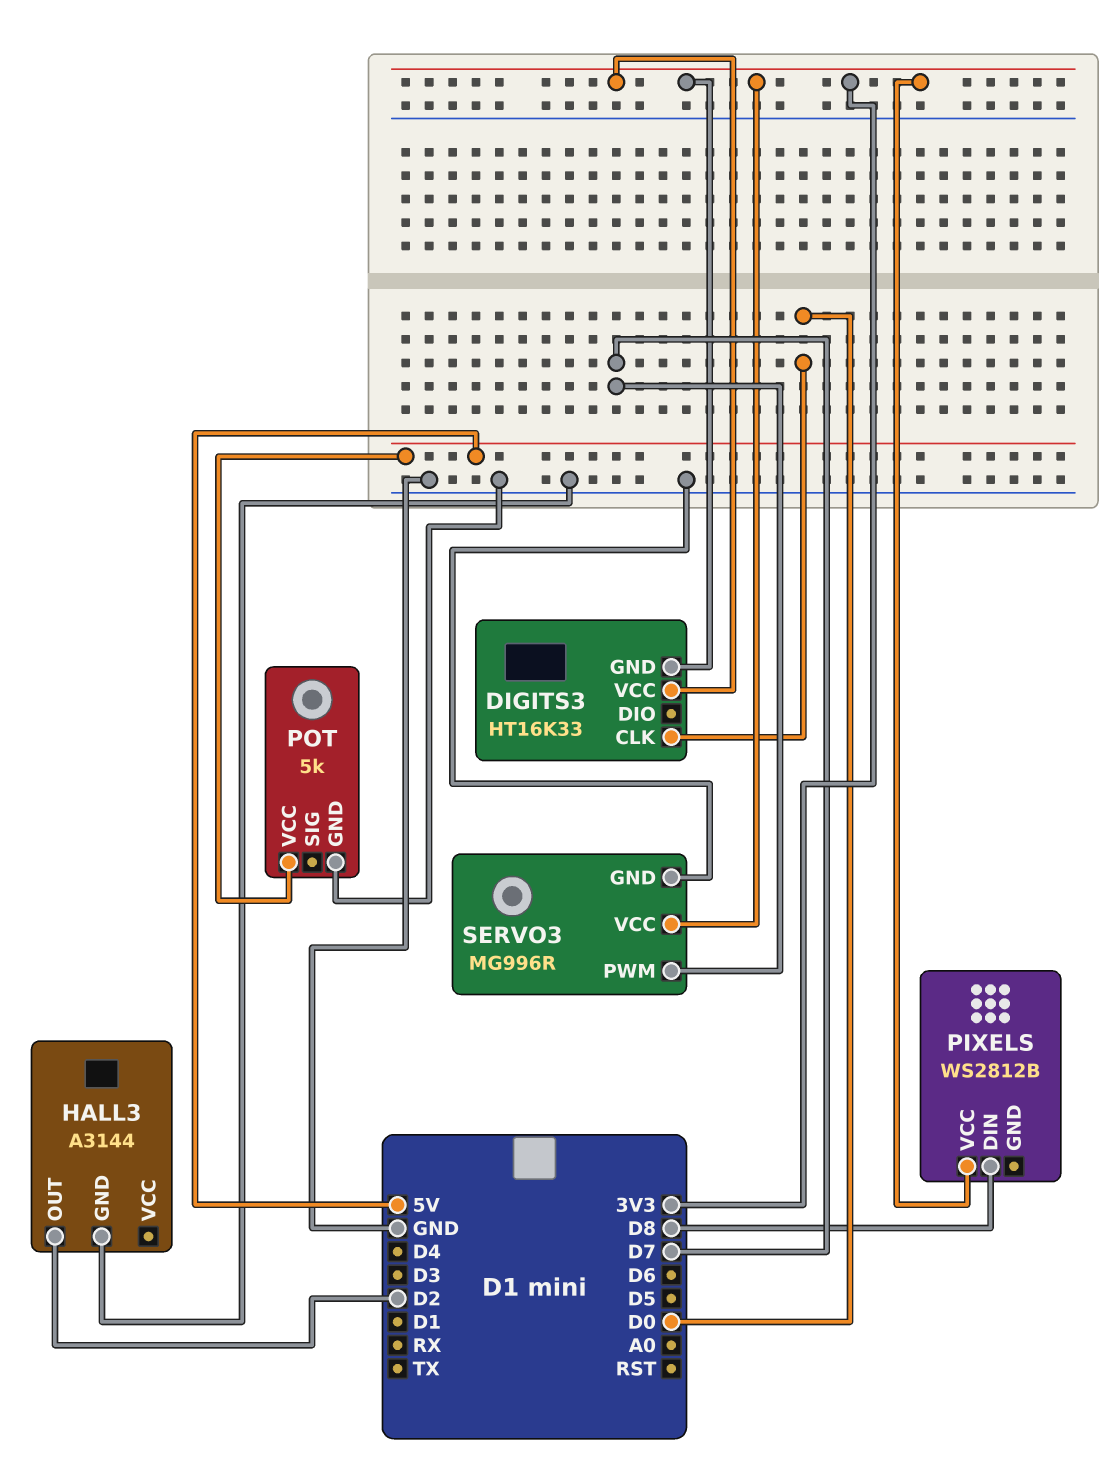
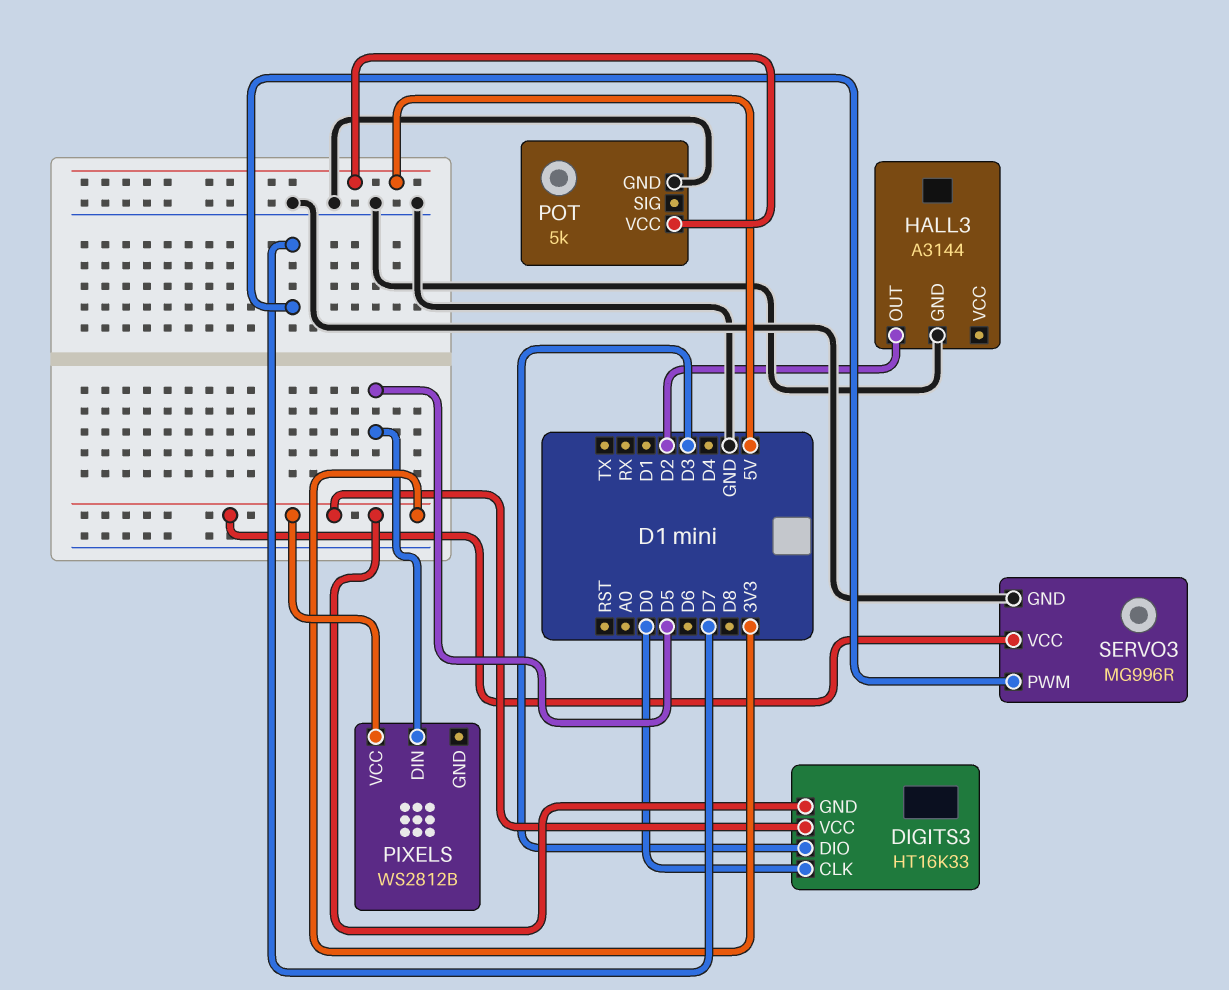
DIGITS3 pin DIO: none -> D3
PIXELS pin DIN: D8 -> D5

